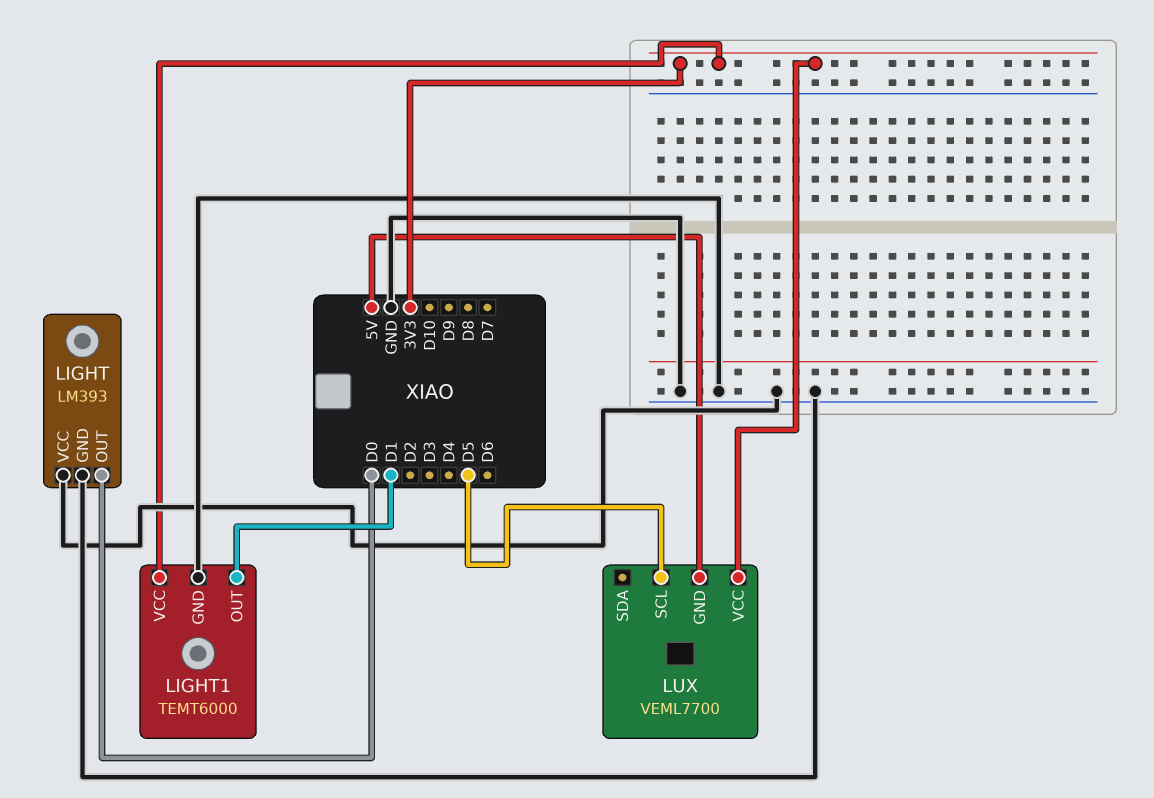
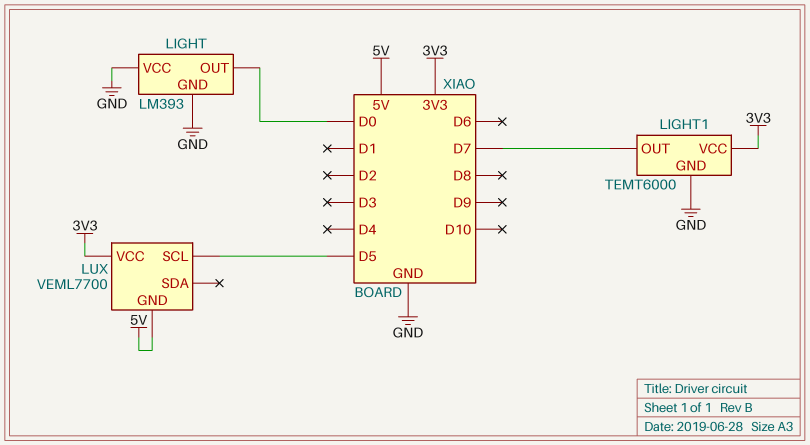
LIGHT1 pin OUT: D1 -> D7

